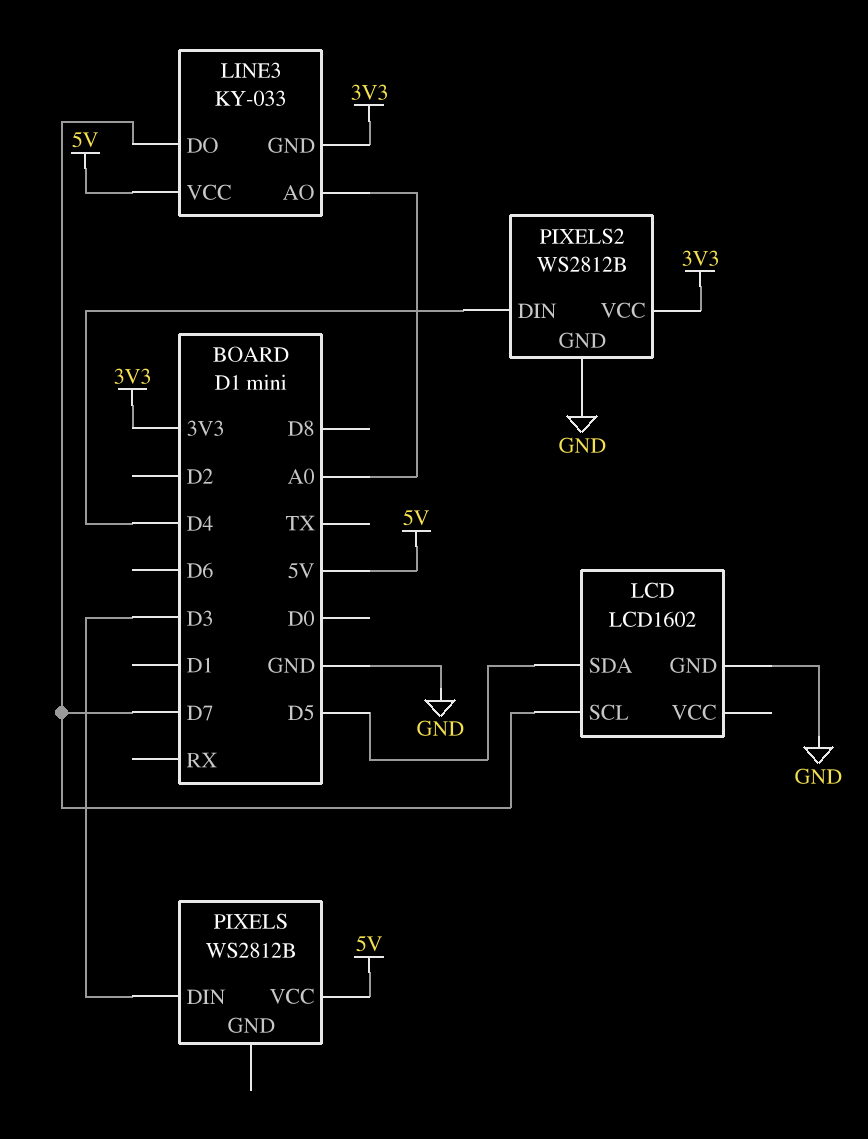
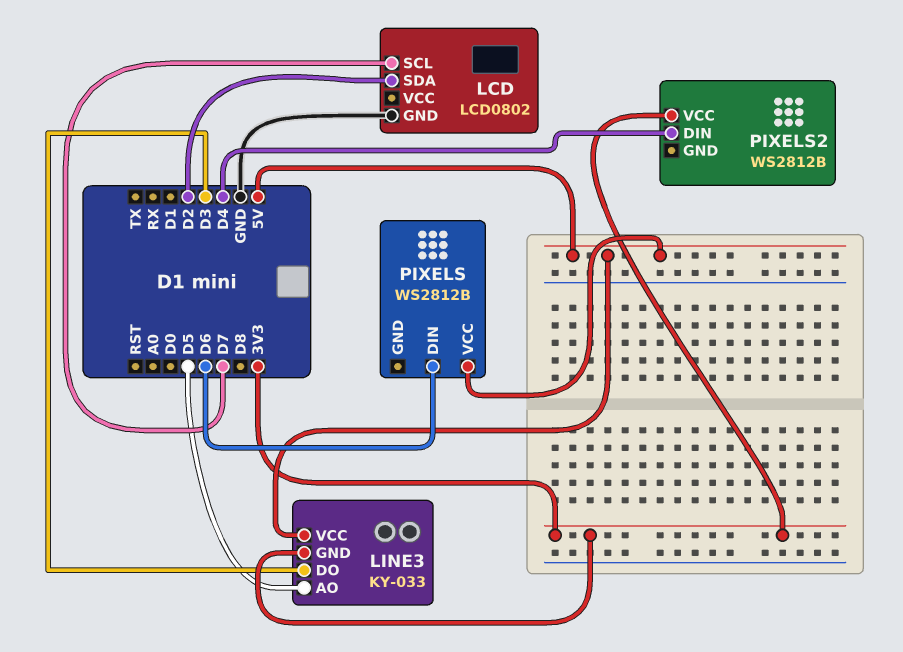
LCD: LCD1602 -> LCD0802
LCD pin SDA: D5 -> D2
LINE3 pin AO: A0 -> D5
LINE3 pin DO: D7 -> D3
PIXELS pin DIN: D3 -> D6
PIXELS2 pin GND: GND -> none

